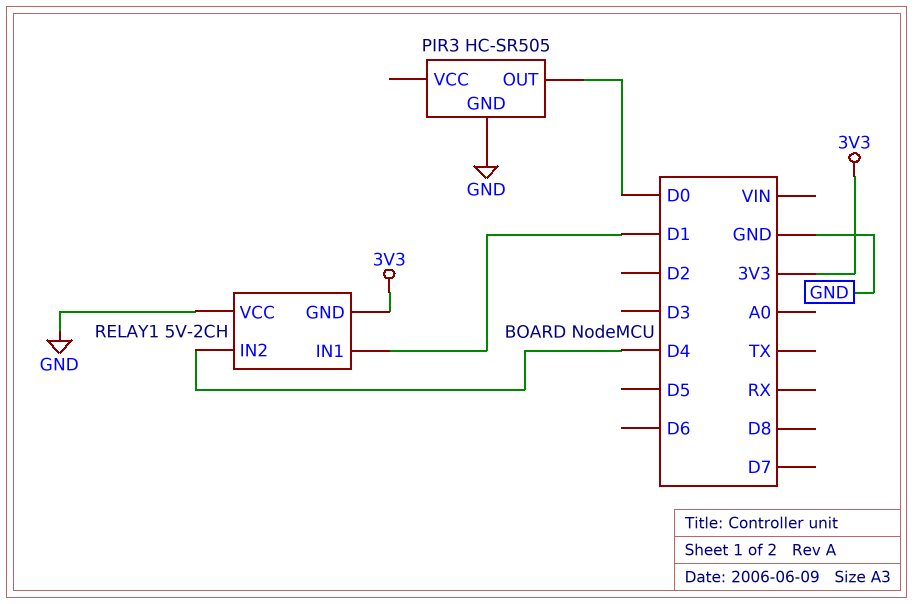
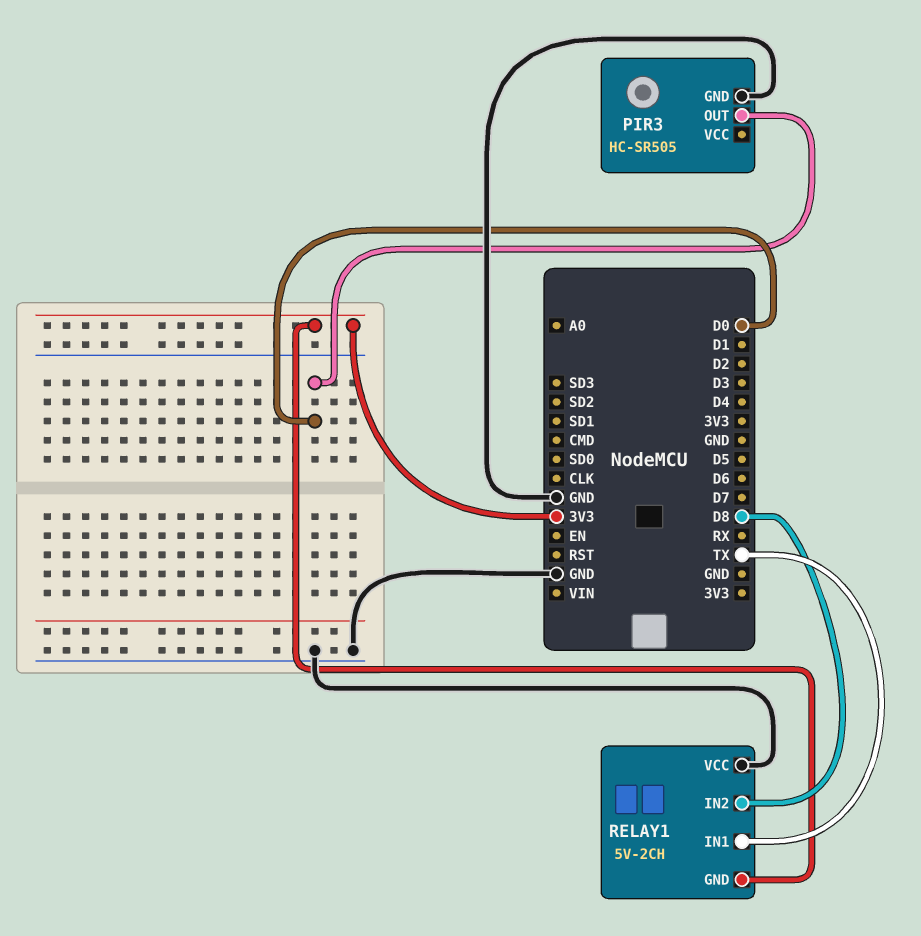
RELAY1 pin IN1: D1 -> TX
RELAY1 pin IN2: D4 -> D8

